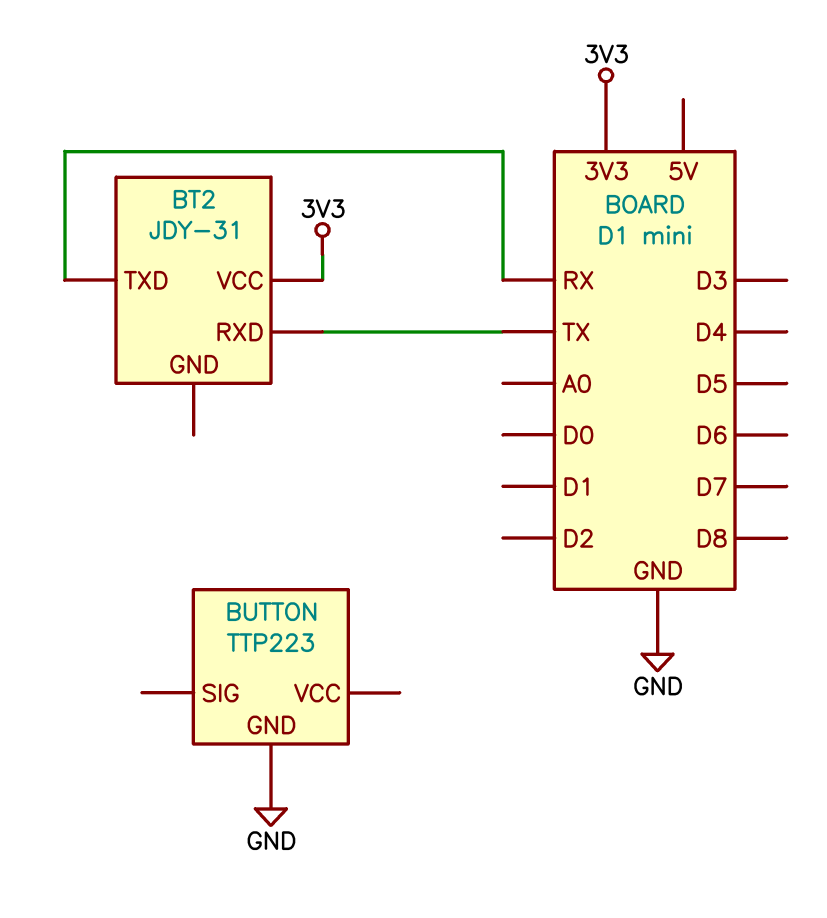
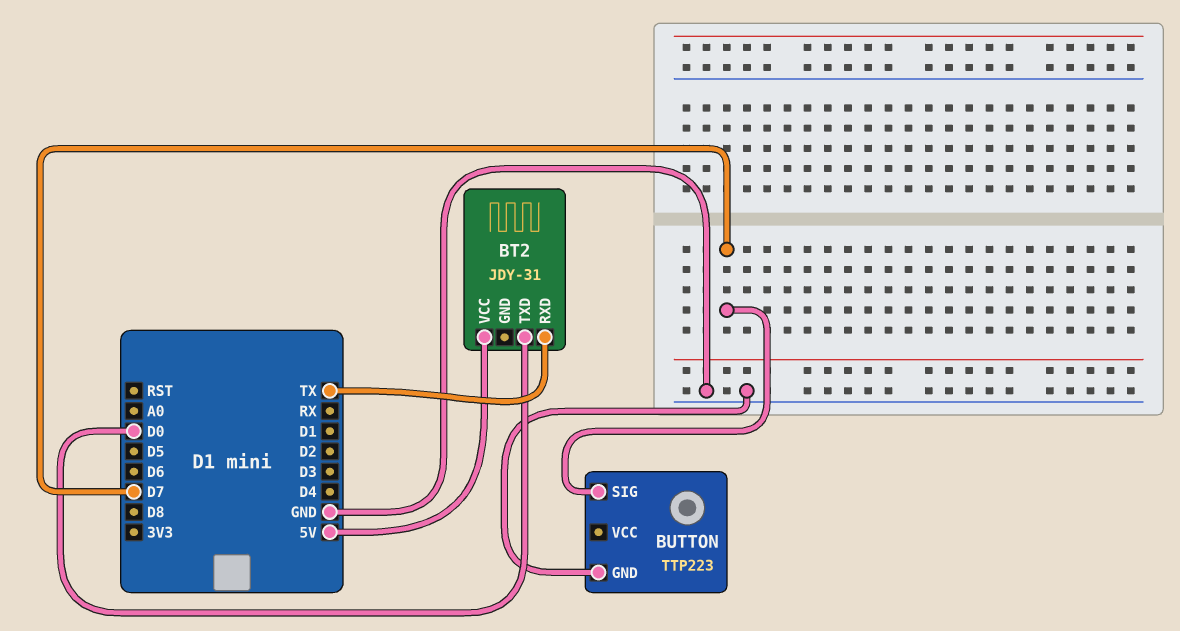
BT2 pin TXD: RX -> D0
BT2 pin VCC: 3V3 -> 5V
BUTTON pin SIG: none -> D7

